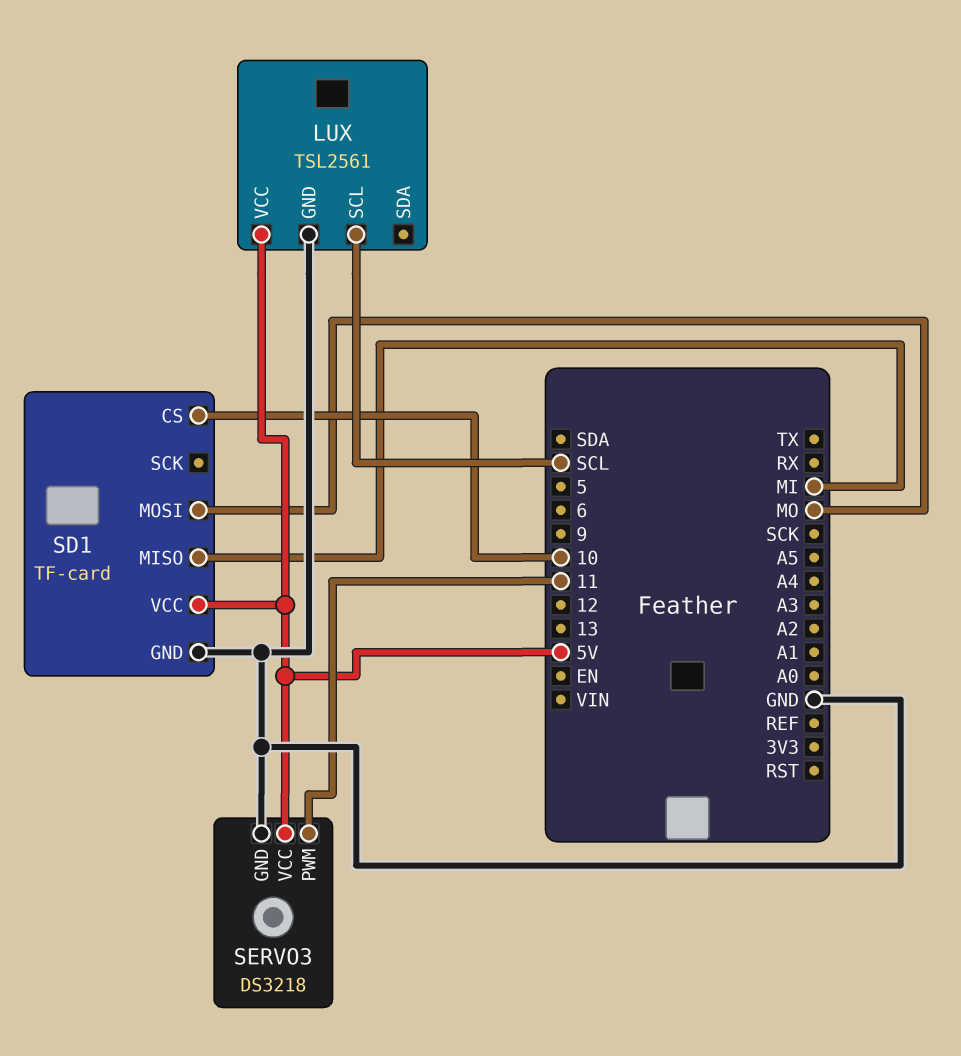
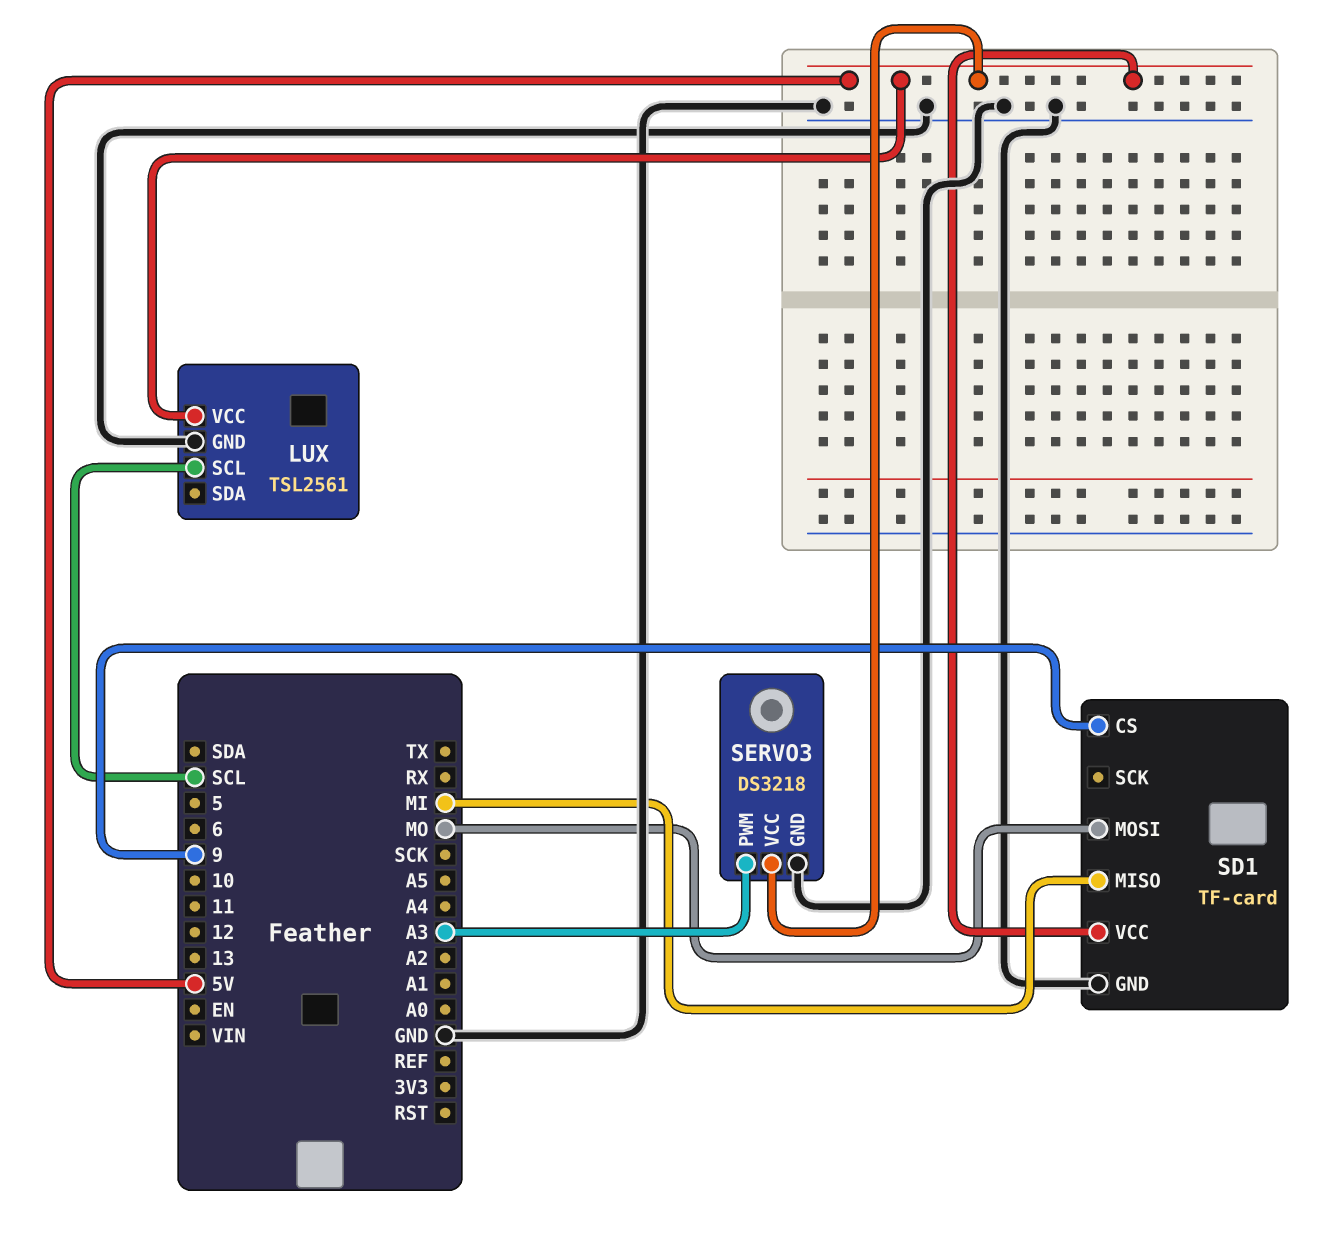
SD1 pin CS: 10 -> 9
SERVO3 pin PWM: 11 -> A3

